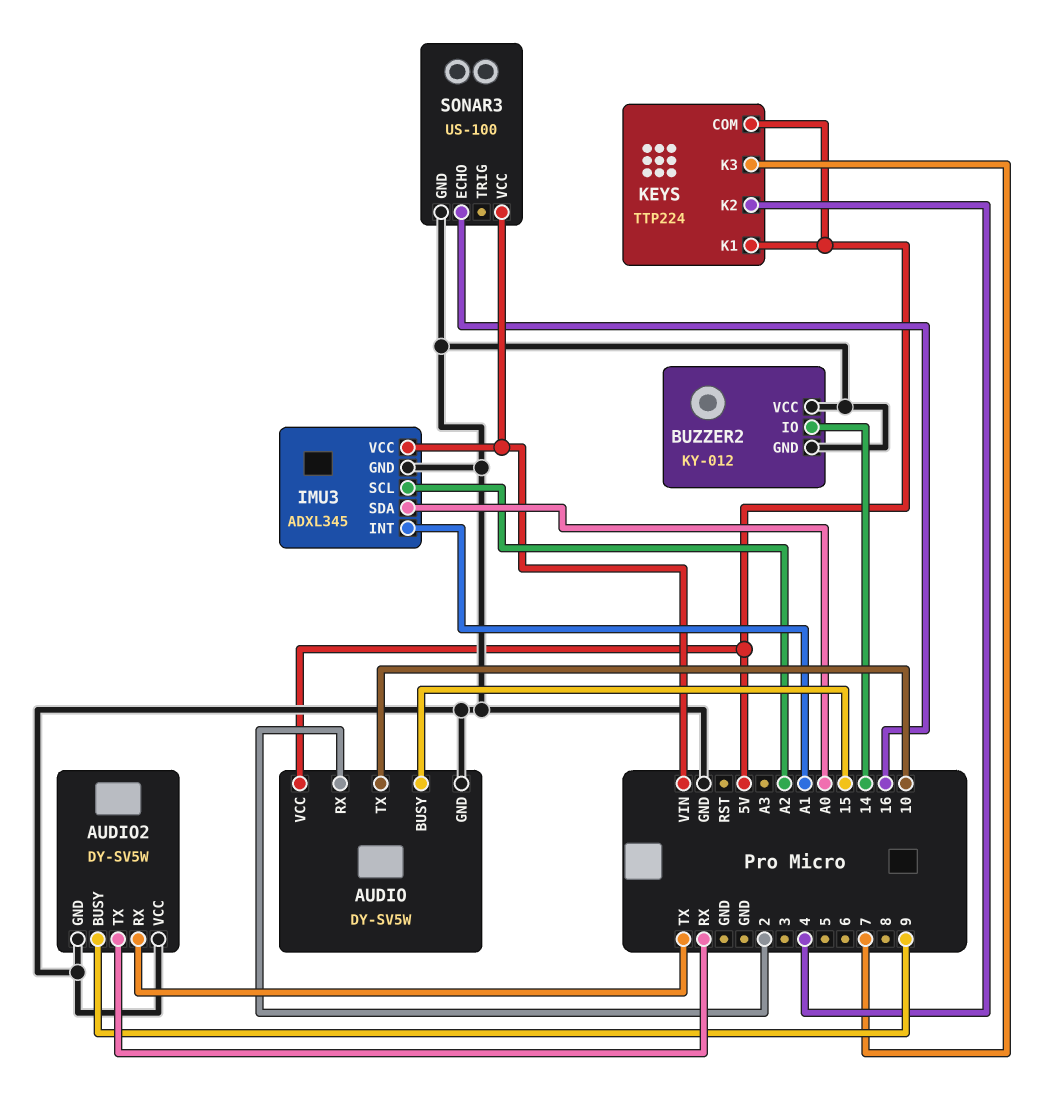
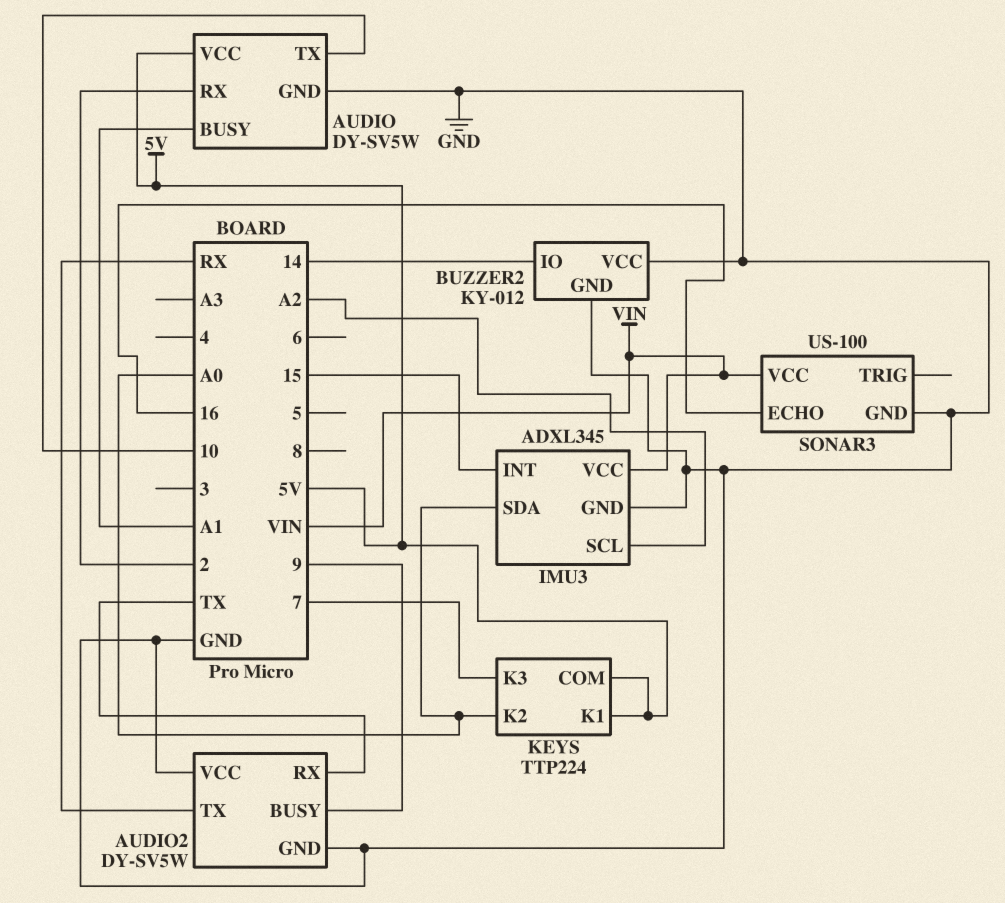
AUDIO pin BUSY: 15 -> A1
IMU3 pin INT: A1 -> 15
KEYS pin K2: 4 -> A0

